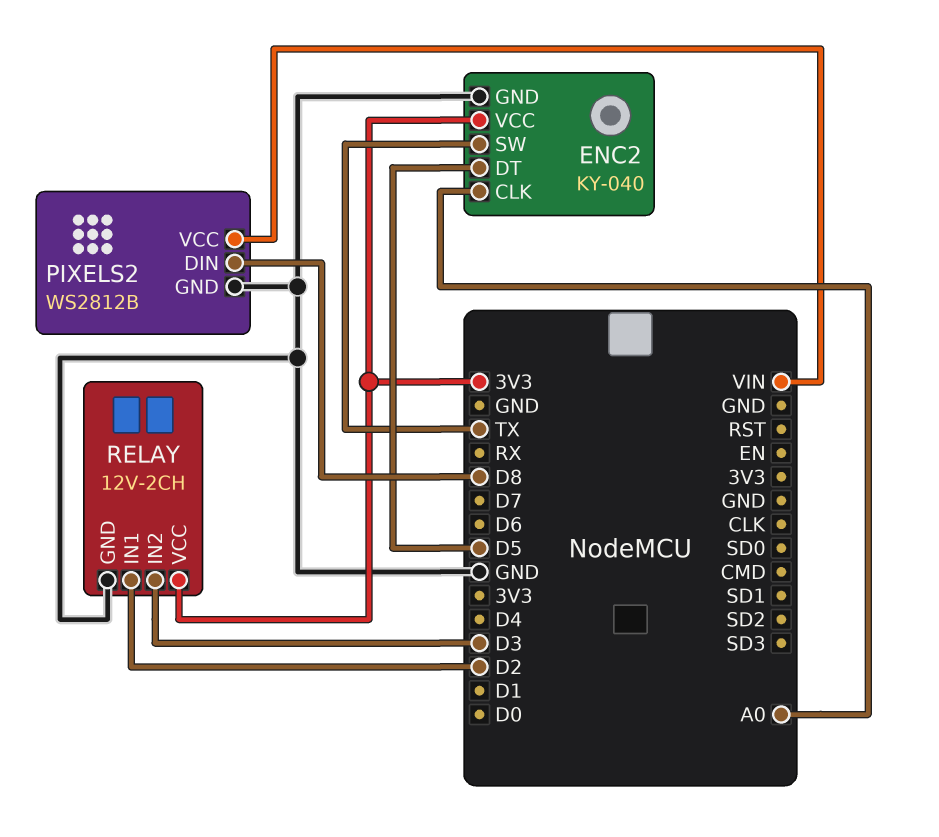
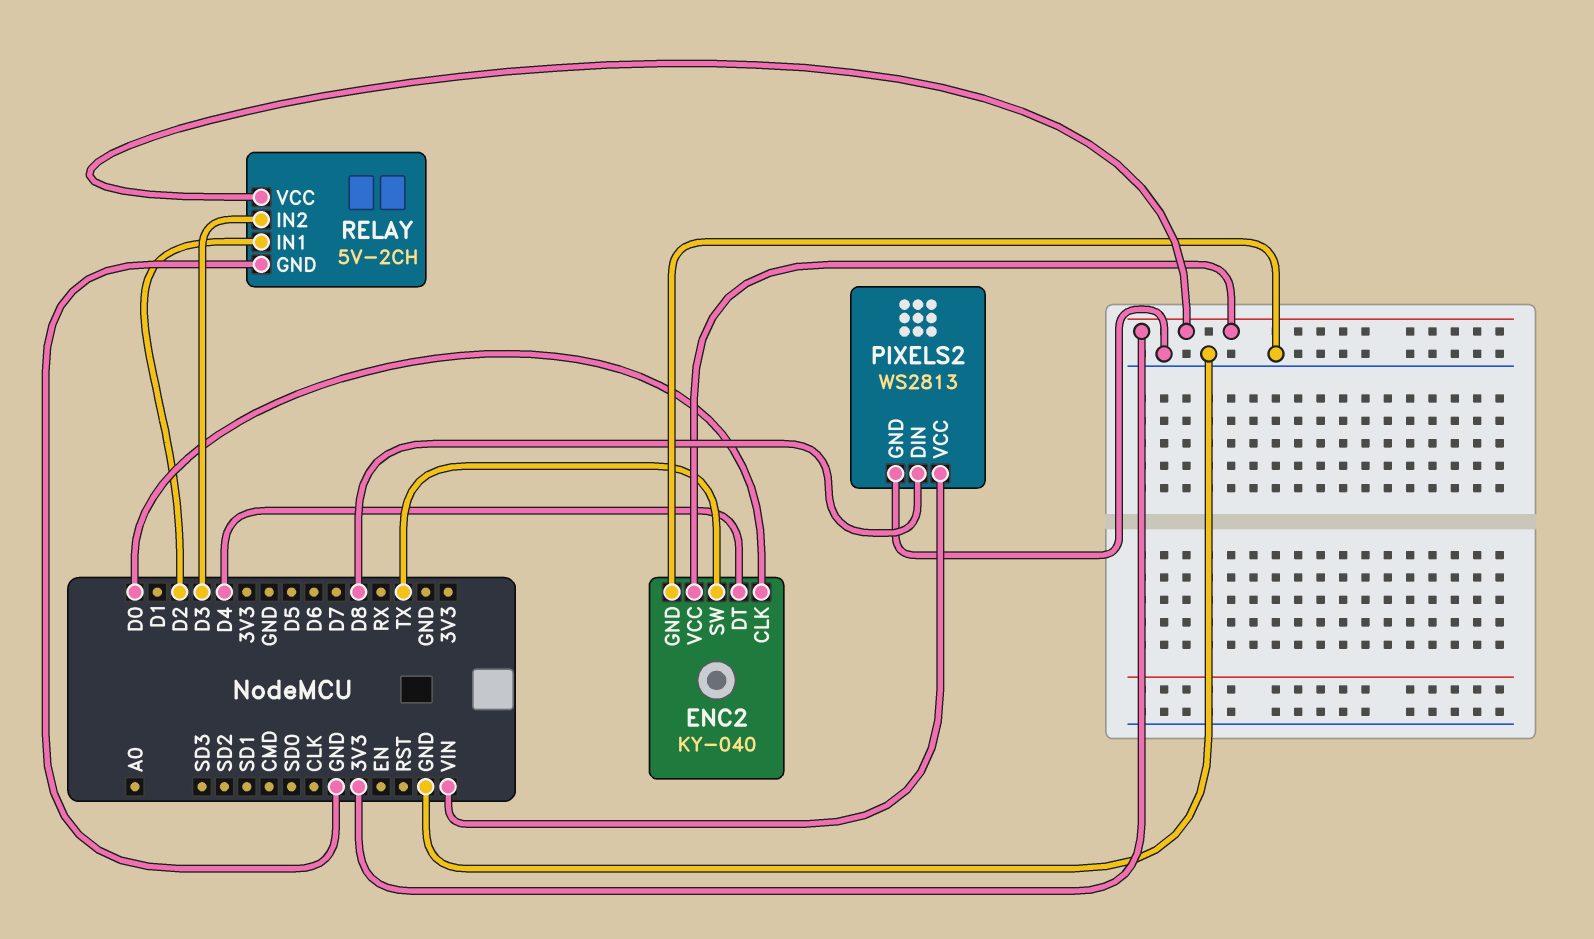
ENC2 pin CLK: A0 -> D0
ENC2 pin DT: D5 -> D4
PIXELS2: WS2812B -> WS2813
RELAY: 12V-2CH -> 5V-2CH

